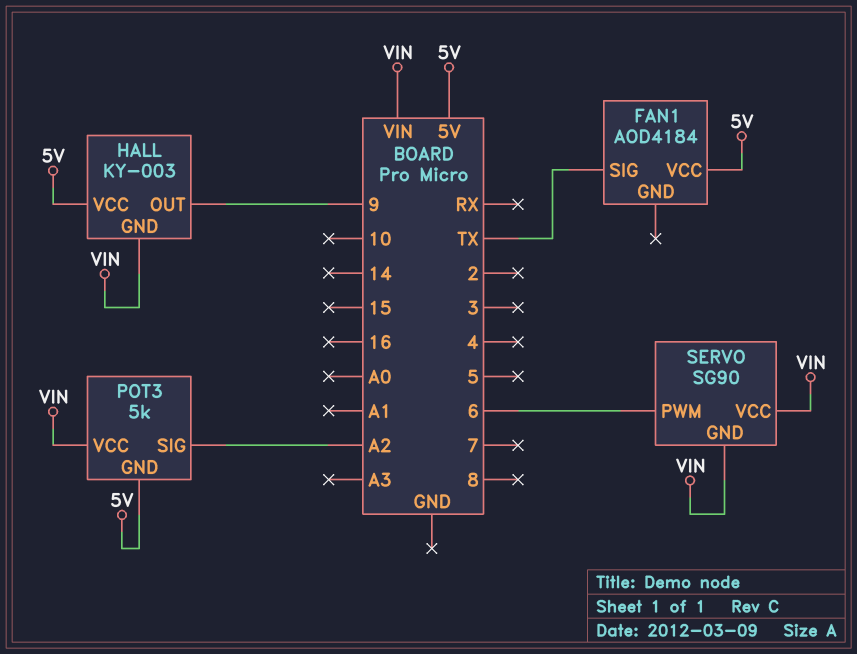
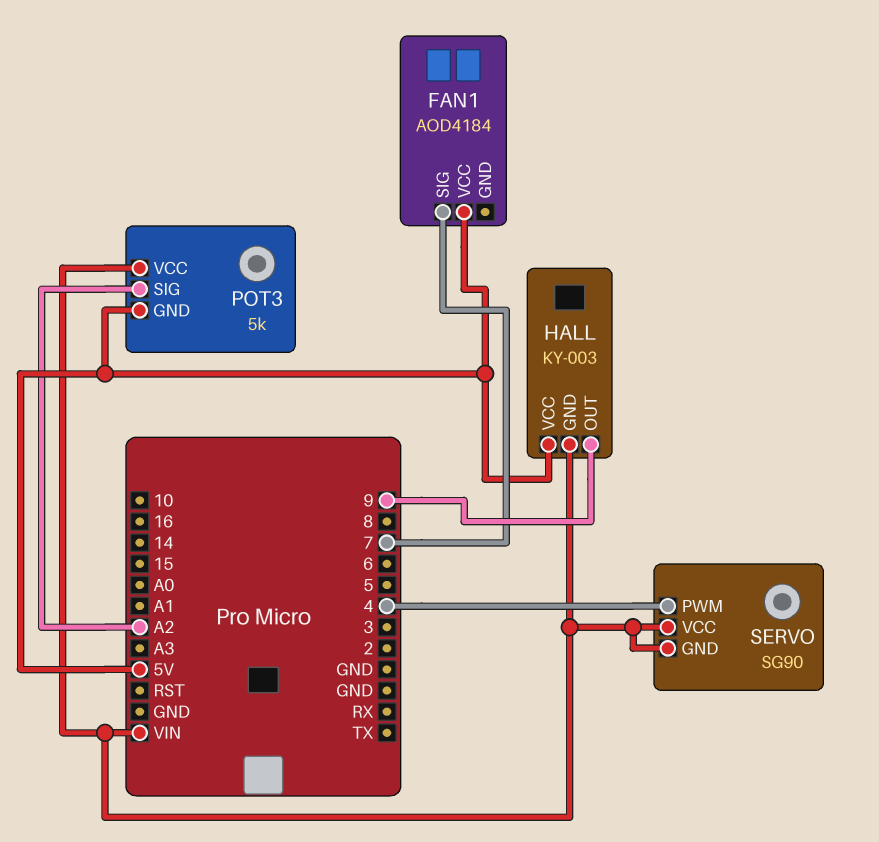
FAN1 pin SIG: TX -> 7
SERVO pin PWM: 6 -> 4

